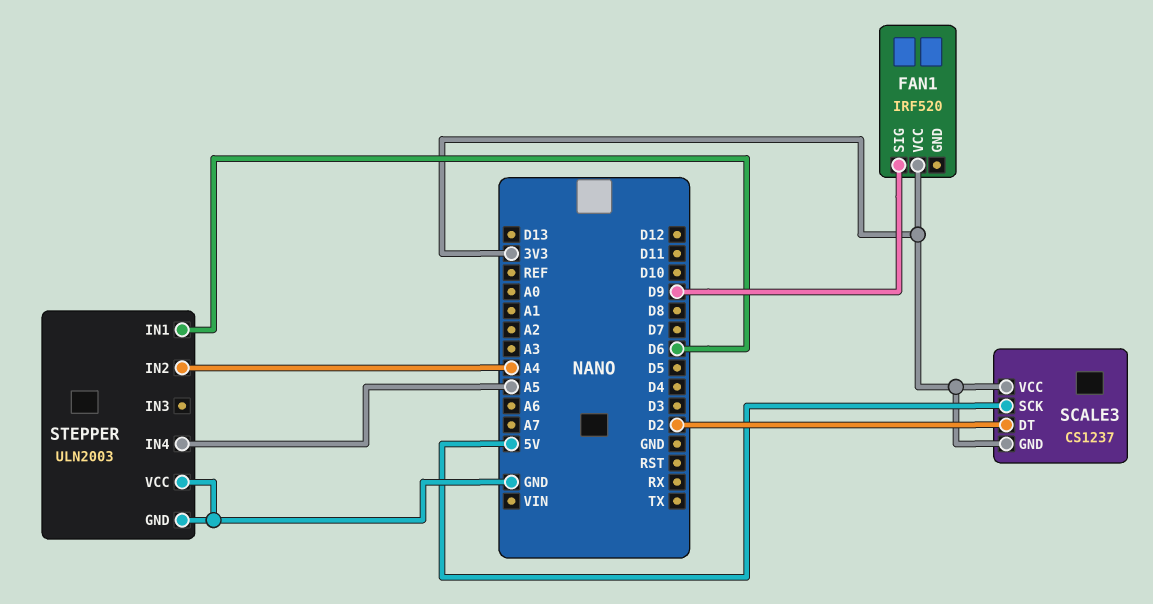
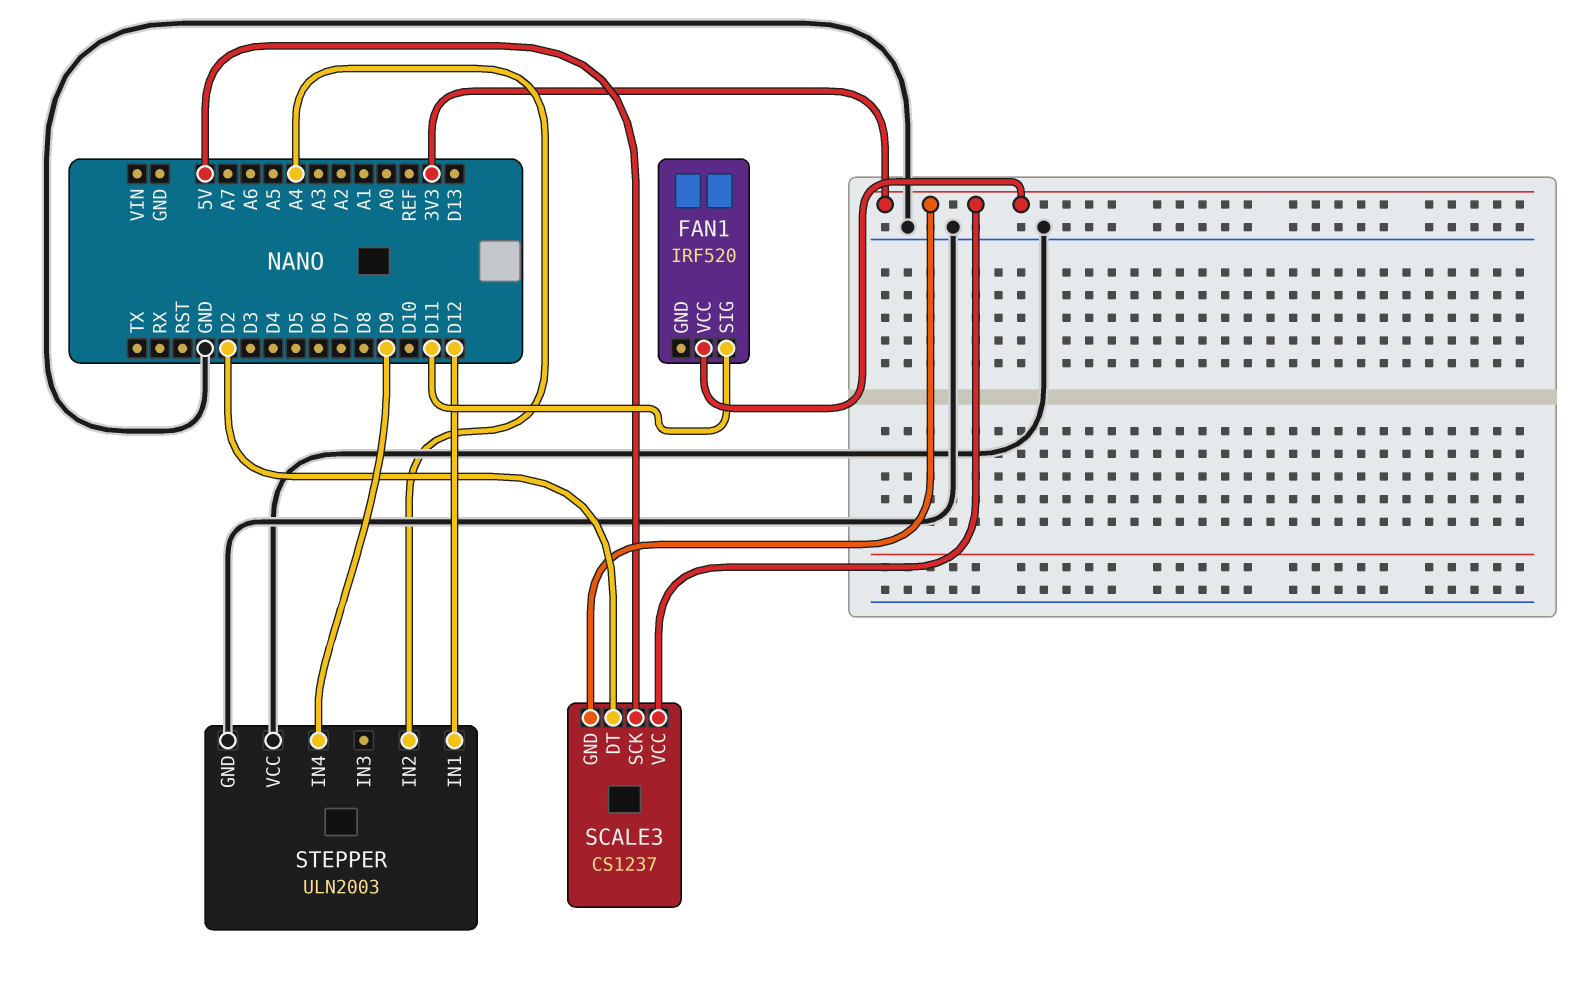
FAN1 pin SIG: D9 -> D11
STEPPER pin IN1: D6 -> D12
STEPPER pin IN4: A5 -> D9

